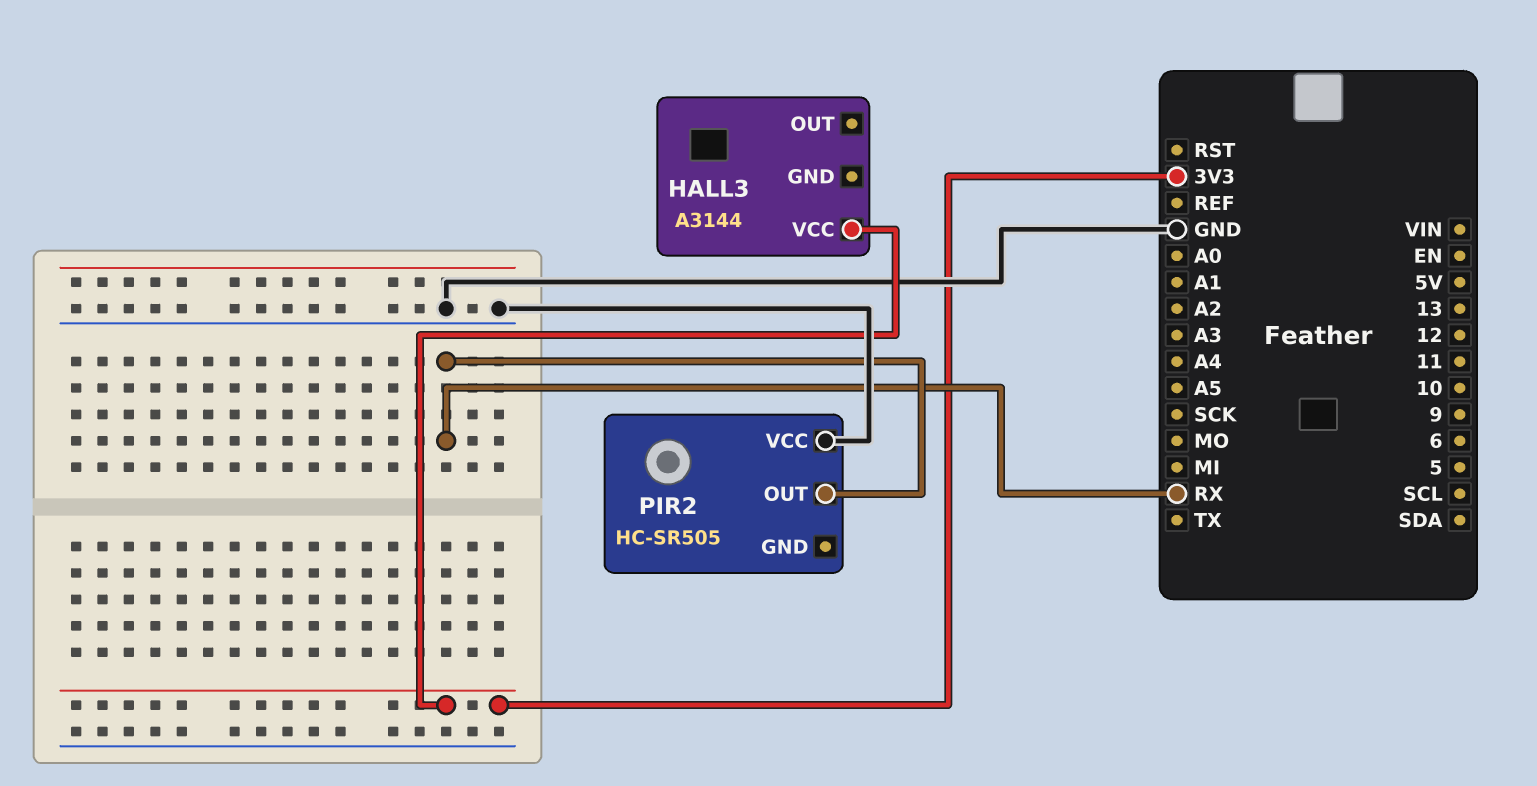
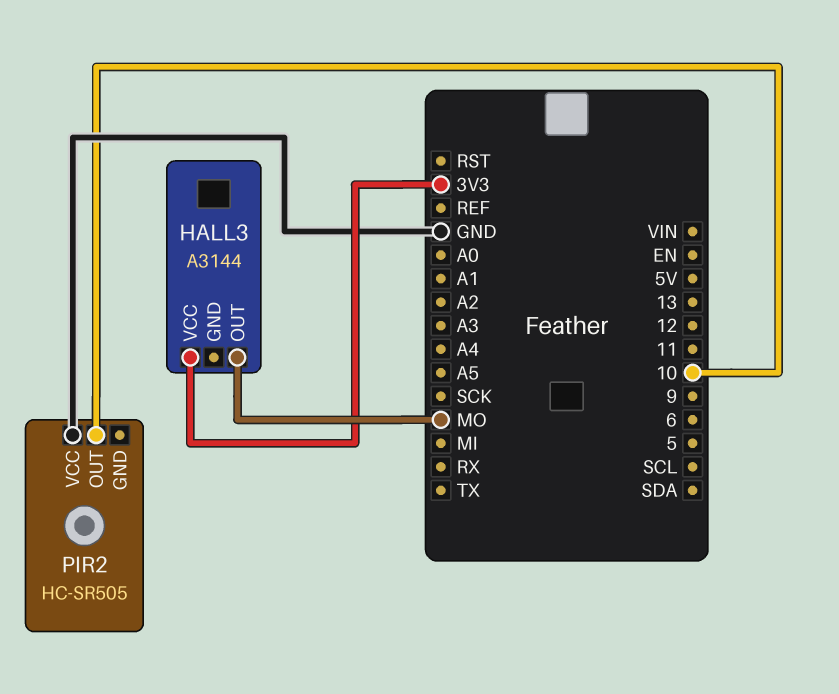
HALL3 pin OUT: none -> MO
PIR2 pin OUT: RX -> 10

